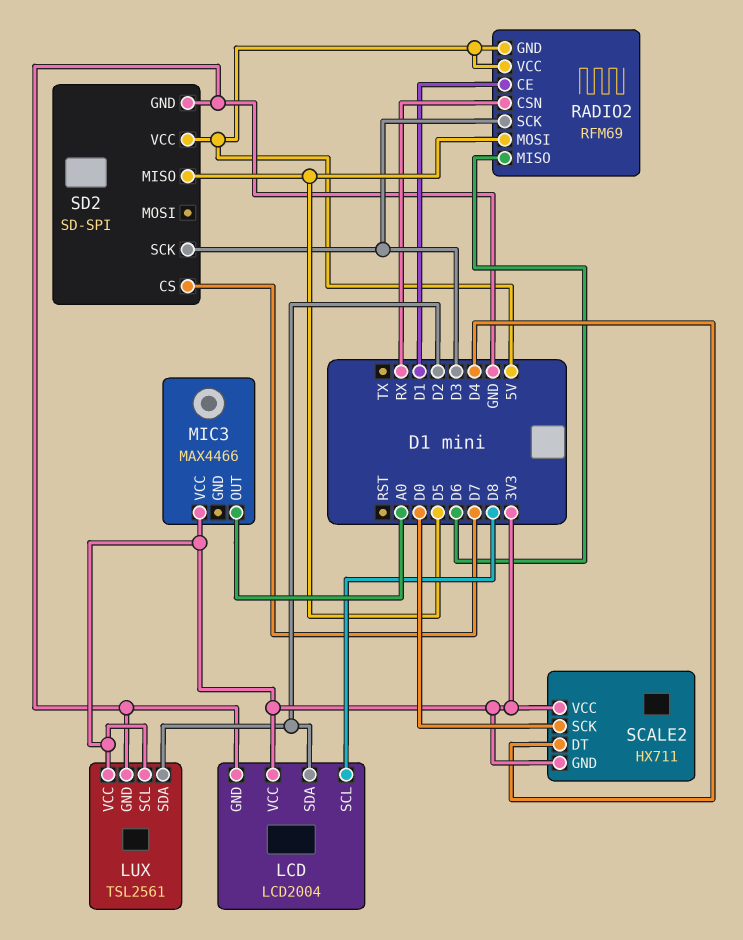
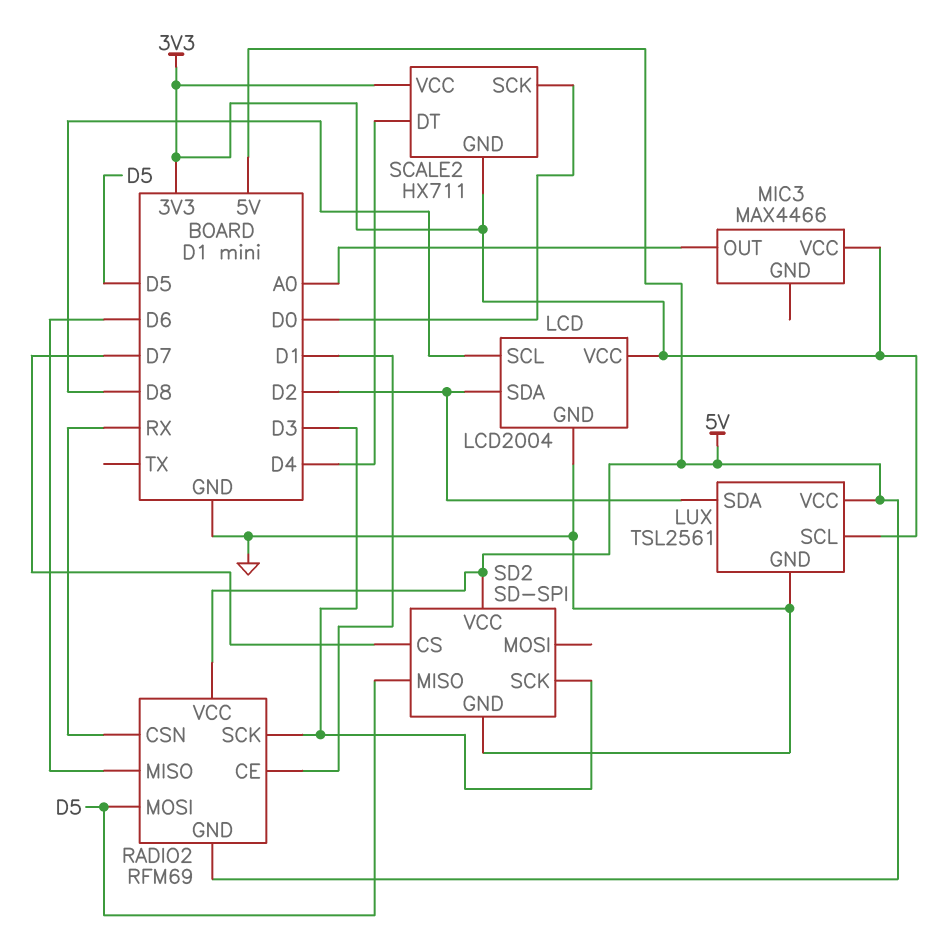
LUX pin VCC: 3V3 -> 5V

